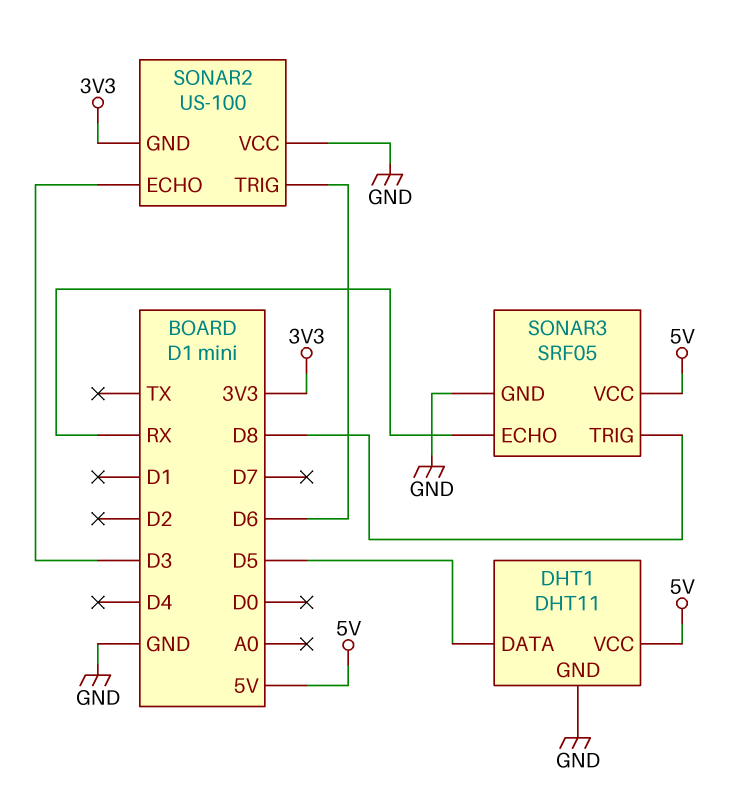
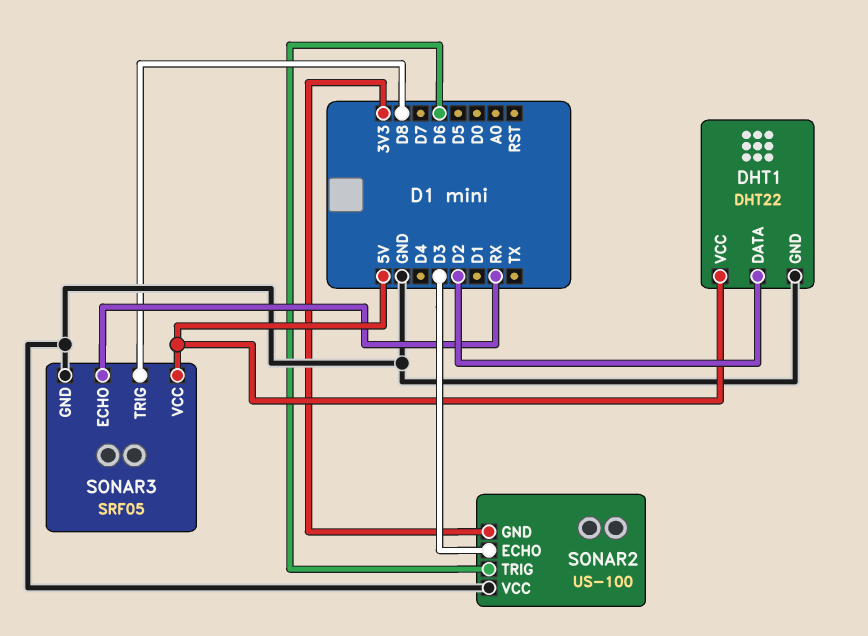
DHT1: DHT11 -> DHT22
DHT1 pin DATA: D5 -> D2

